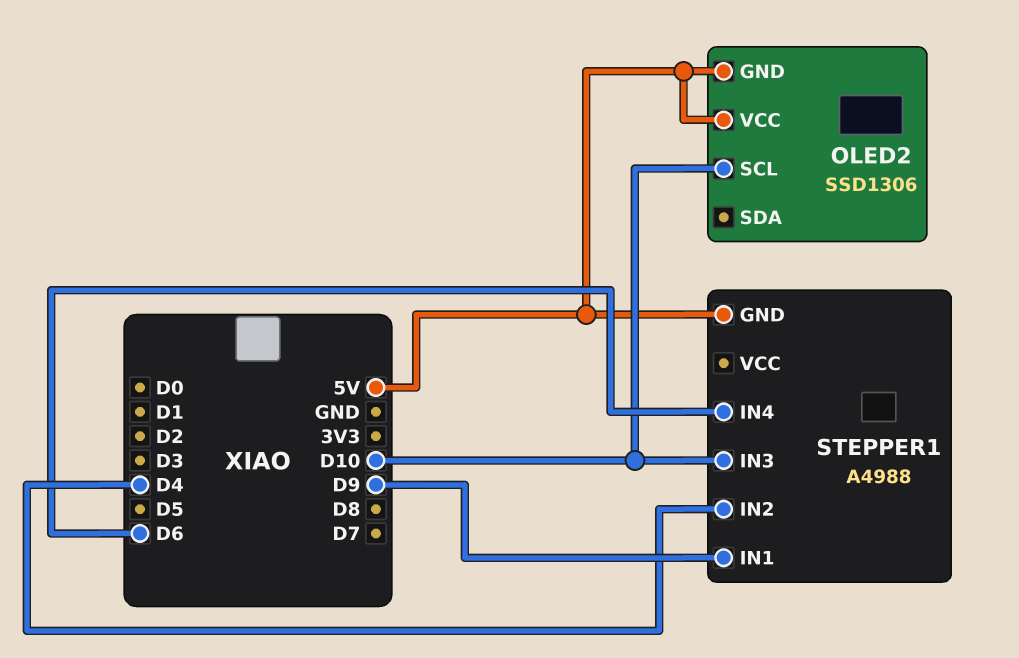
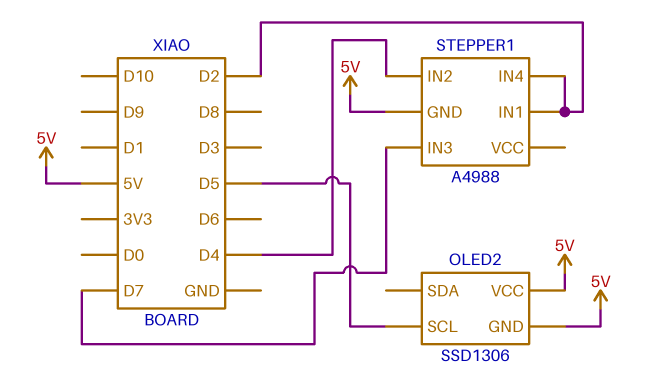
OLED2 pin SCL: D10 -> D5
STEPPER1 pin IN1: D9 -> D2
STEPPER1 pin IN3: D10 -> D7
STEPPER1 pin IN4: D6 -> D2

